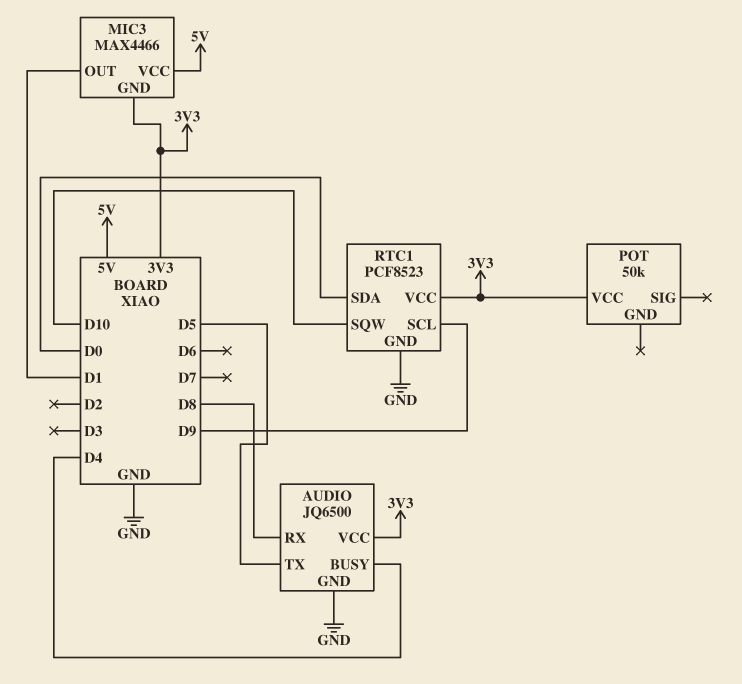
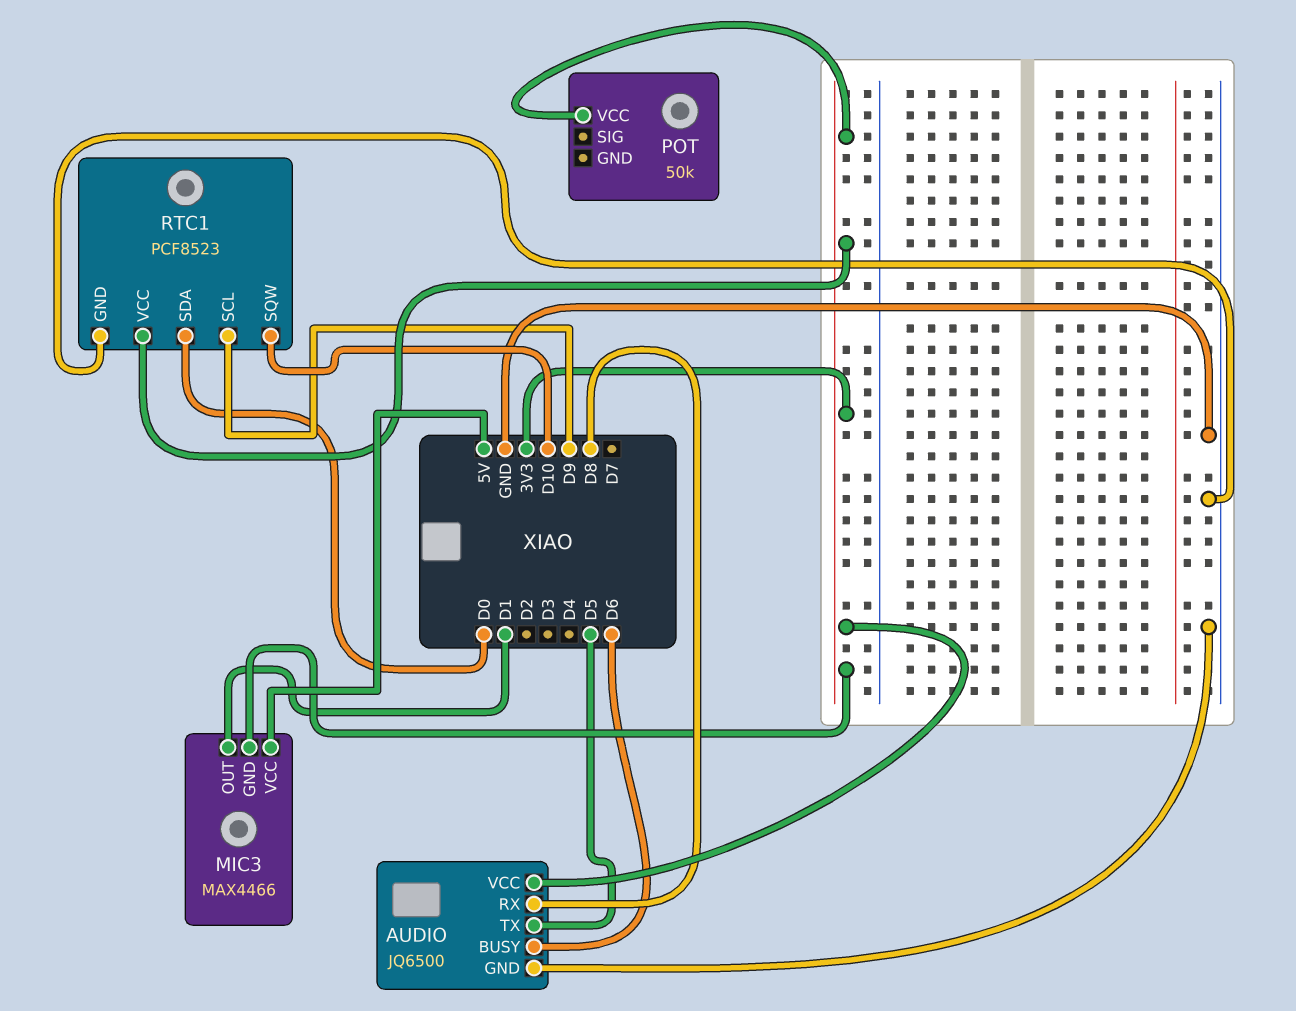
AUDIO pin BUSY: D4 -> D6

